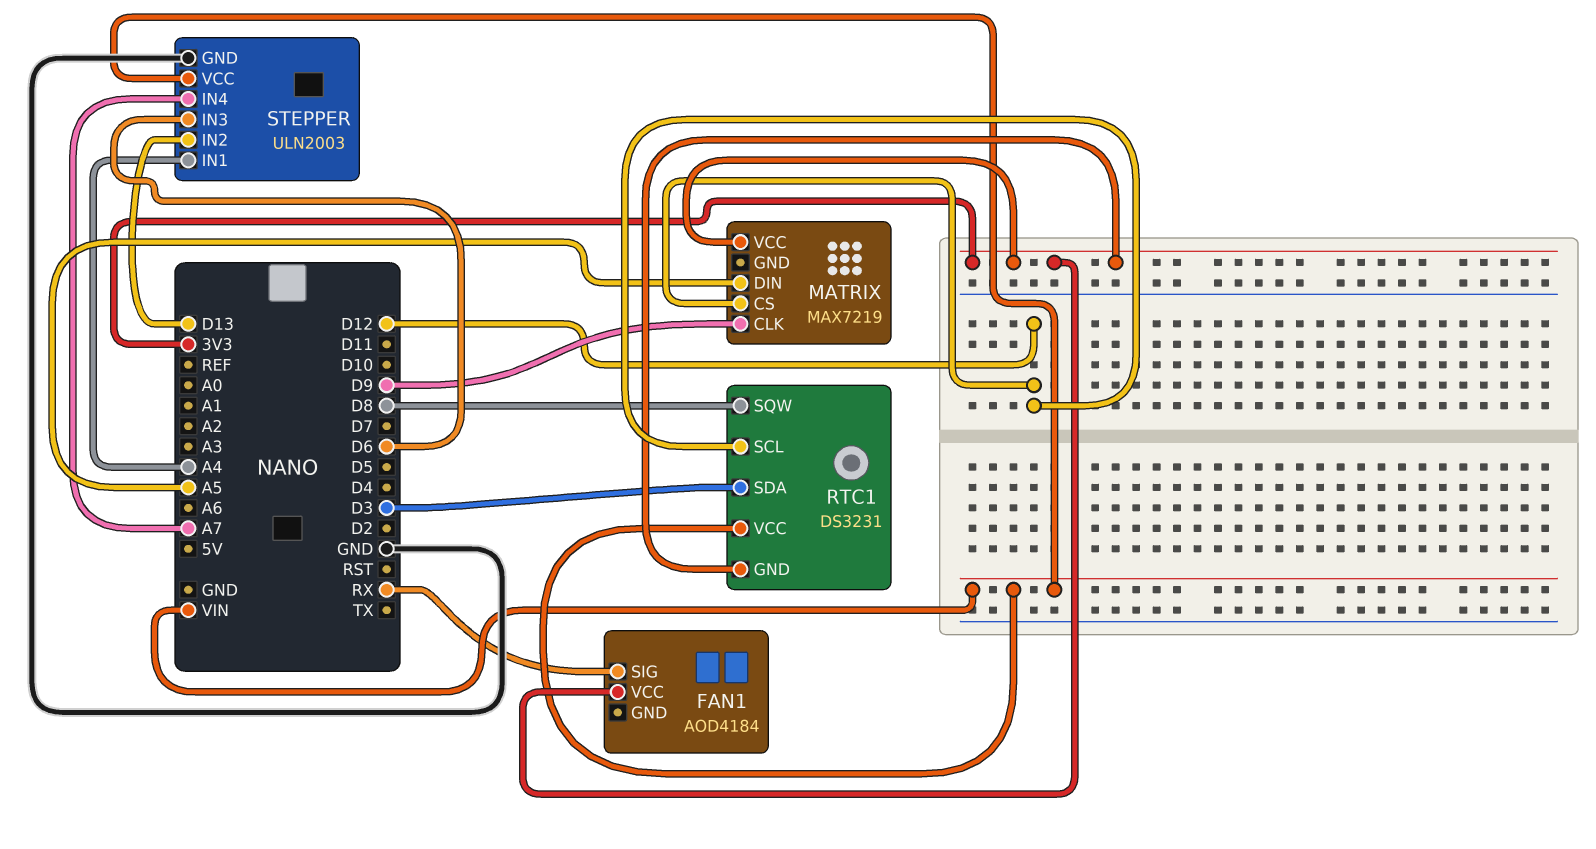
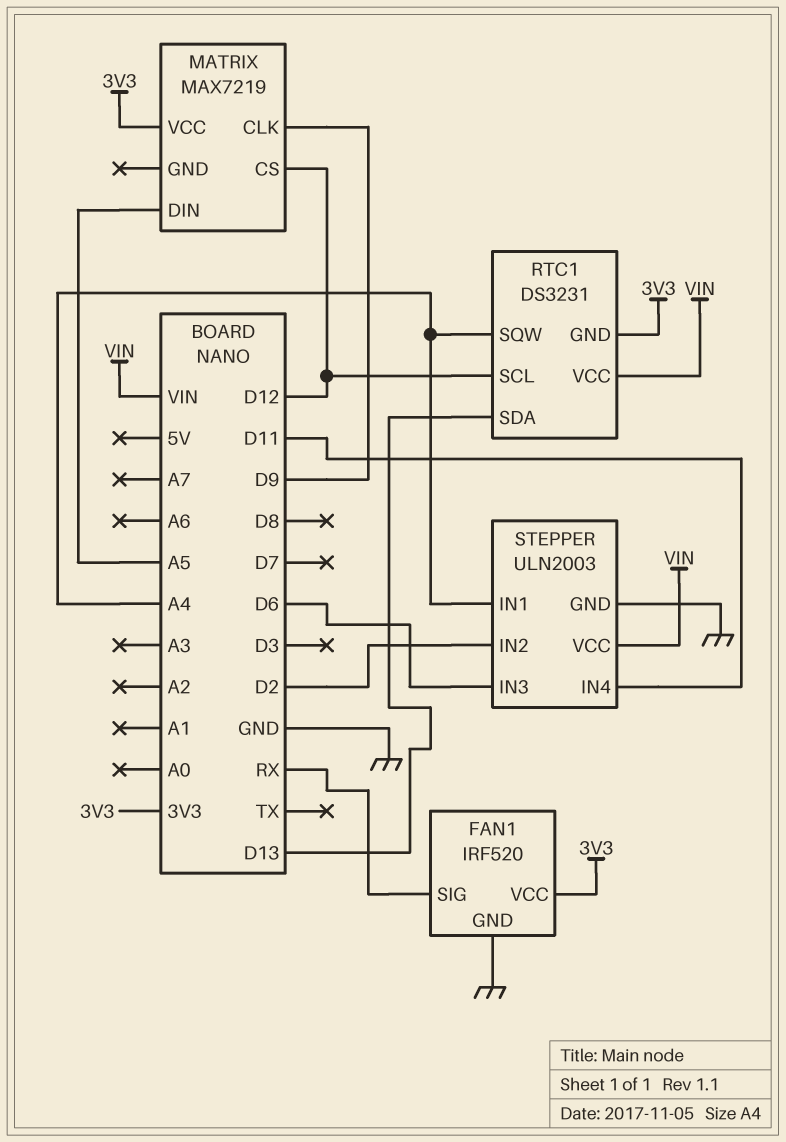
FAN1: AOD4184 -> IRF520
FAN1 pin GND: none -> GND
RTC1 pin SDA: D3 -> D13
RTC1 pin SQW: D8 -> A4
STEPPER pin IN2: D13 -> D2
STEPPER pin IN4: A7 -> D11

